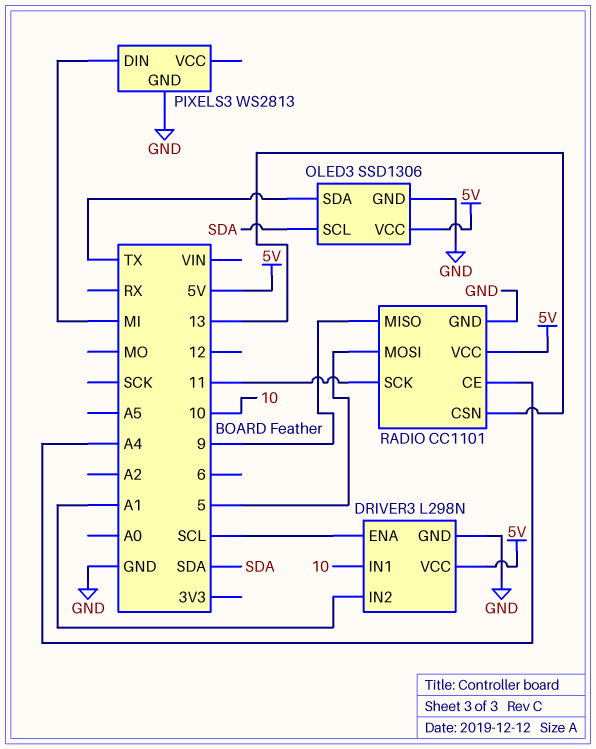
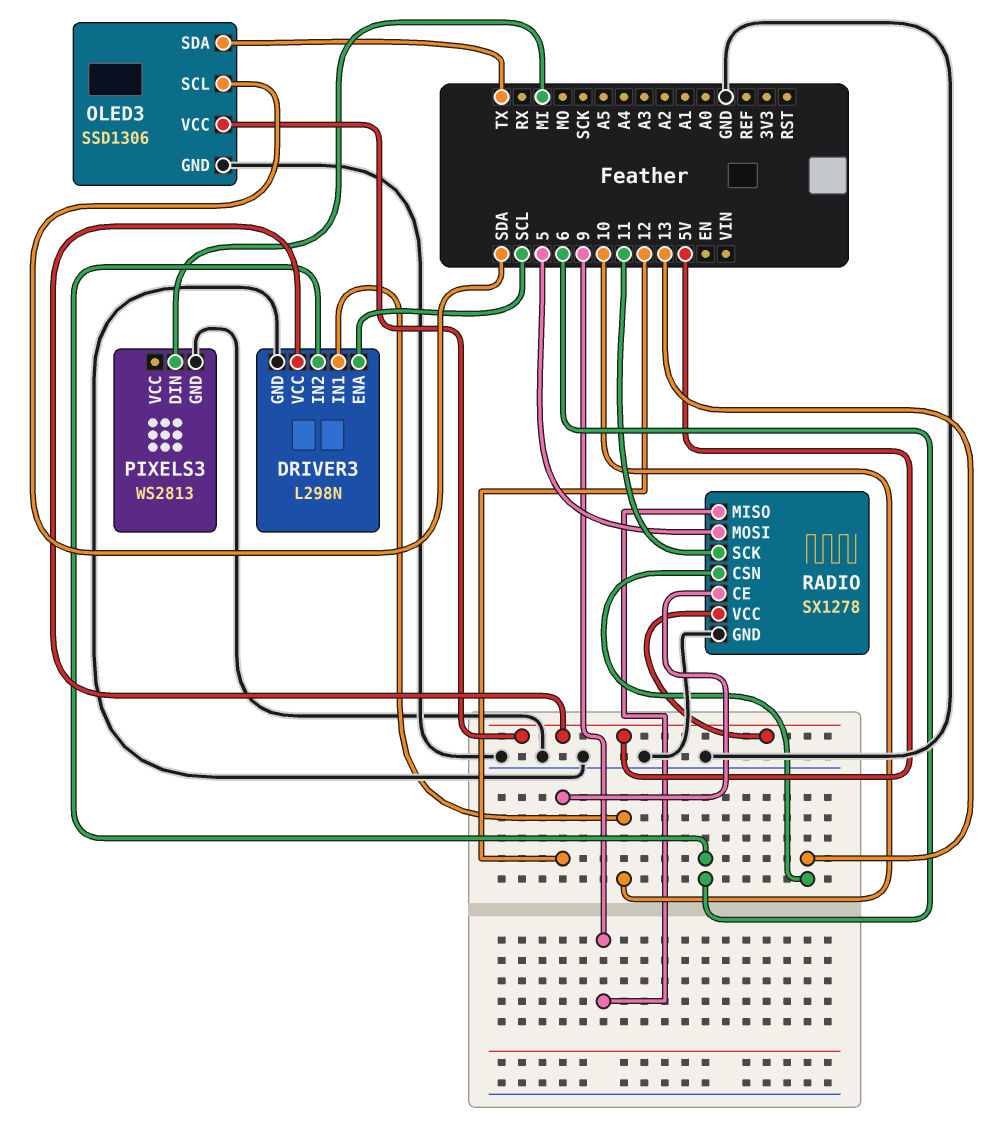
DRIVER3 pin IN2: A1 -> 6
RADIO: CC1101 -> SX1278
RADIO pin CE: A4 -> 12

